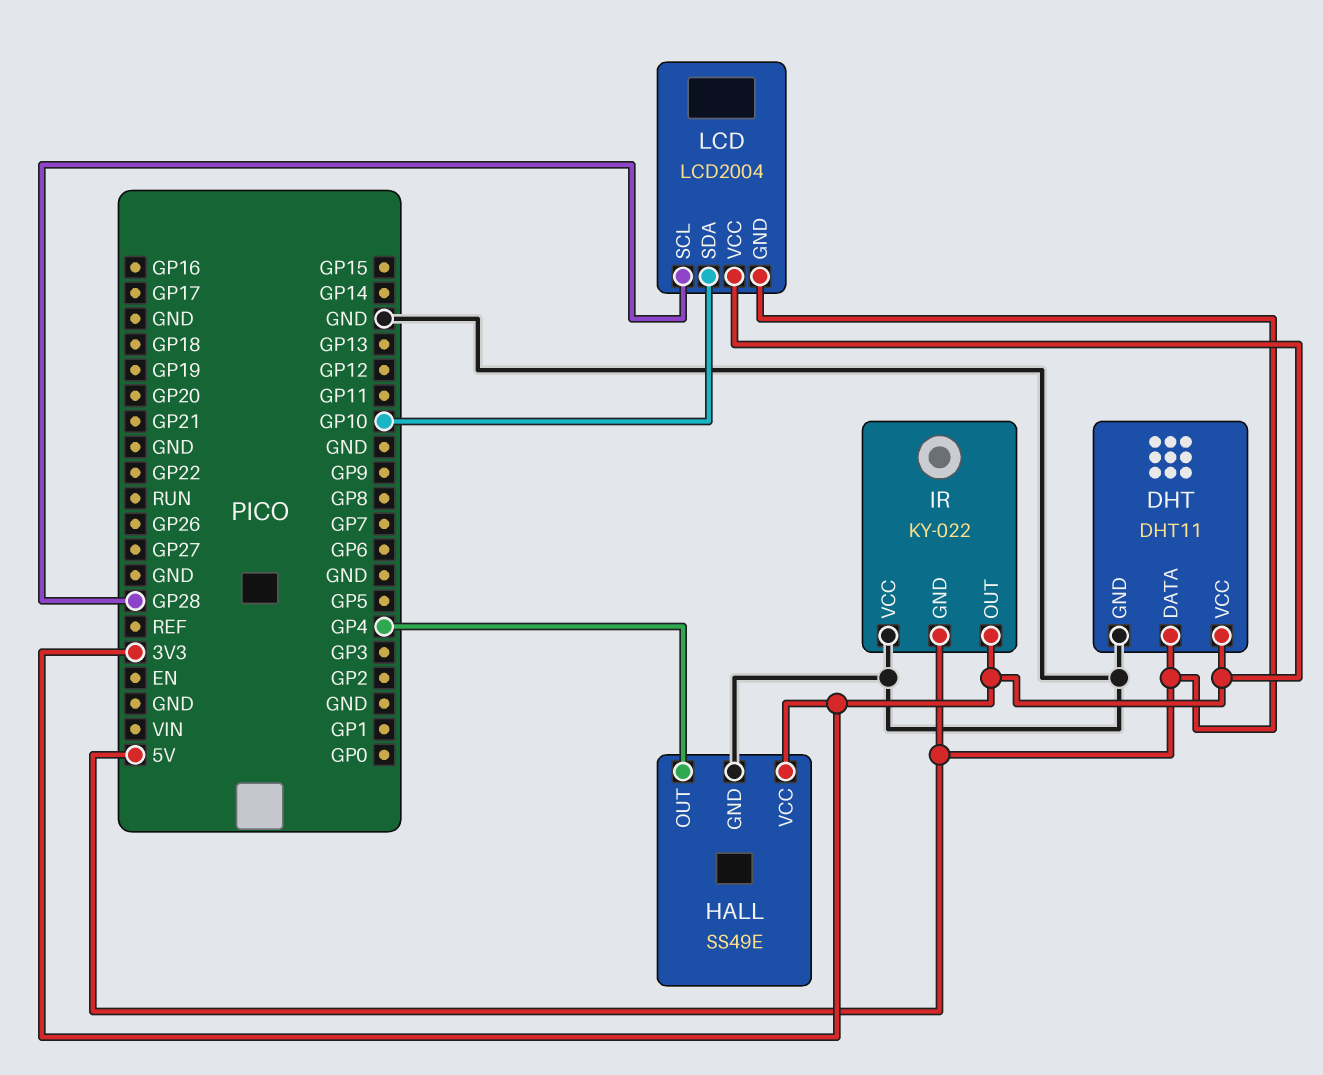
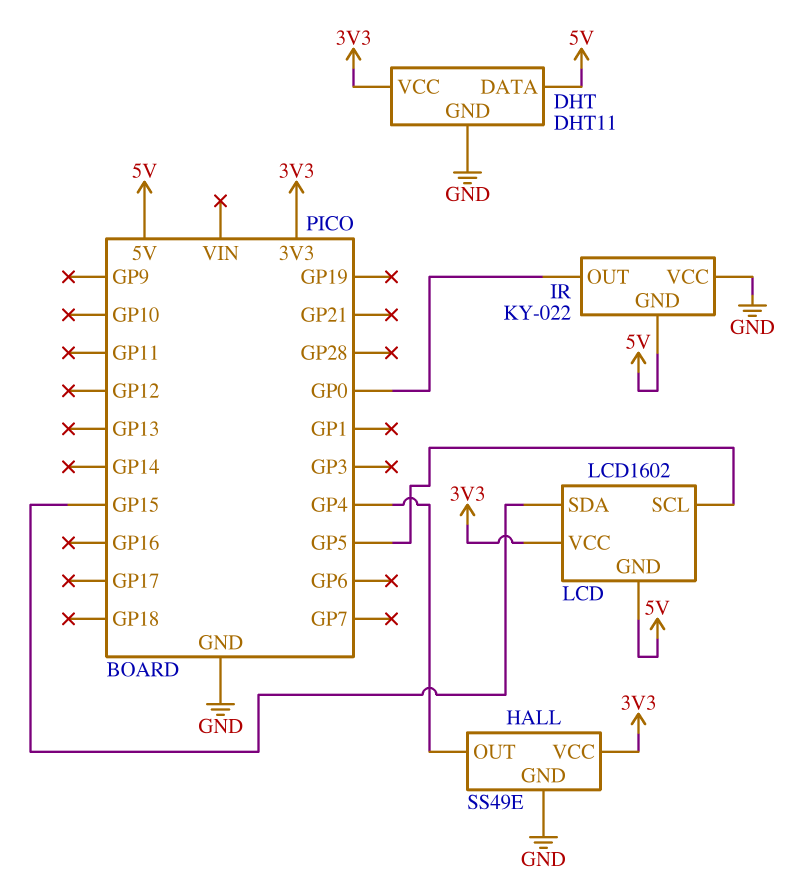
IR pin OUT: 3V3 -> GP0
LCD: LCD2004 -> LCD1602
LCD pin SCL: GP28 -> GP5
LCD pin SDA: GP10 -> GP15

